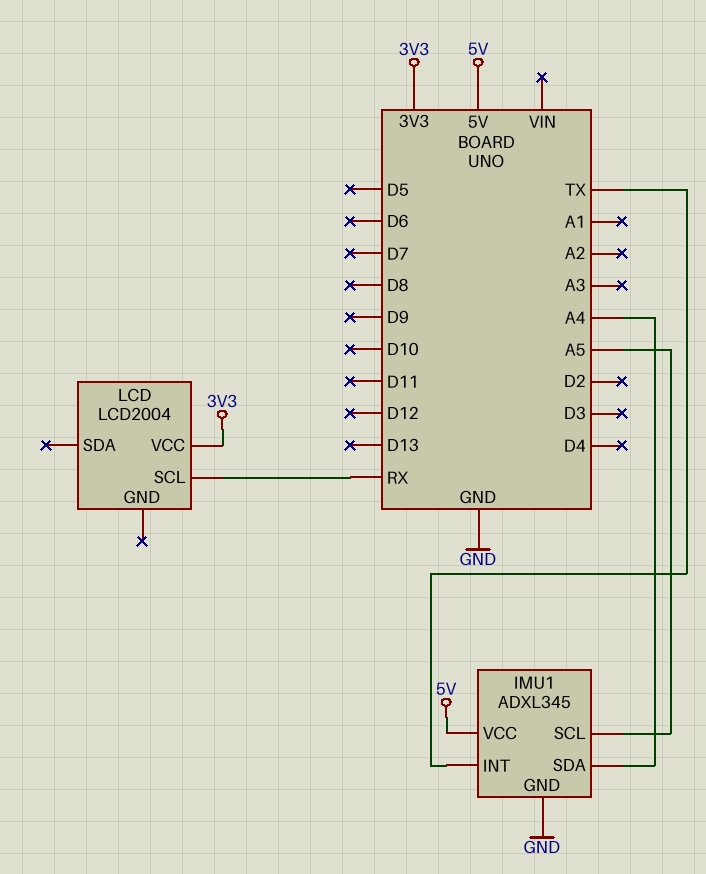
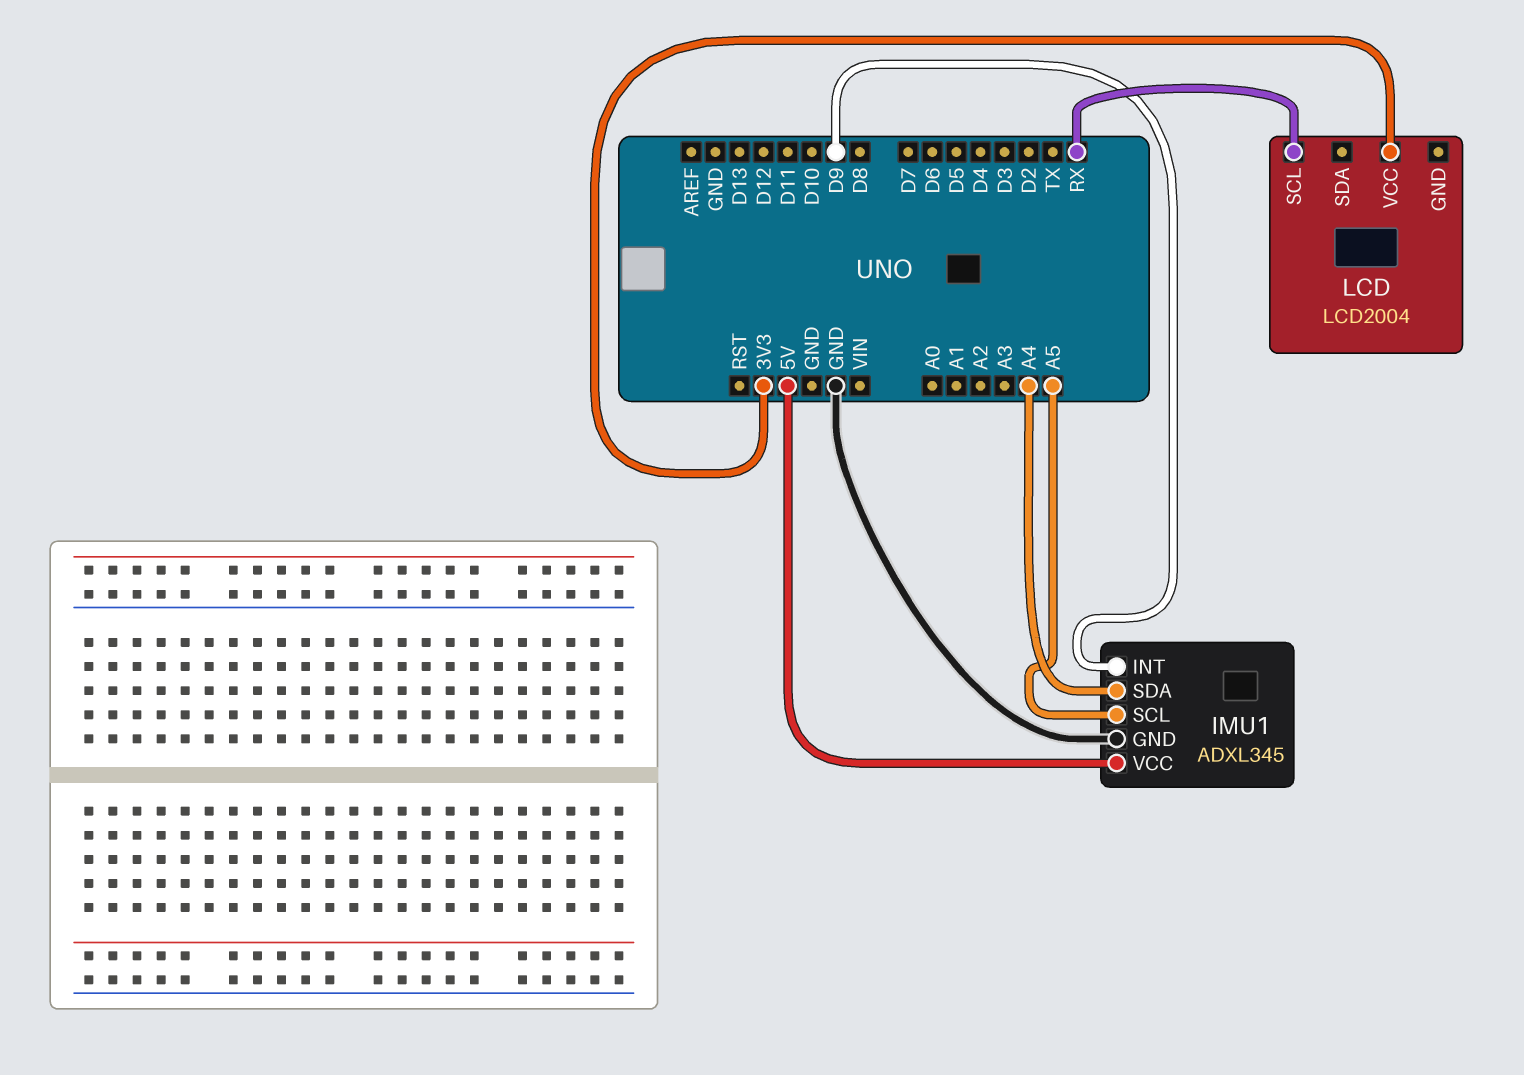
IMU1 pin INT: TX -> D9

